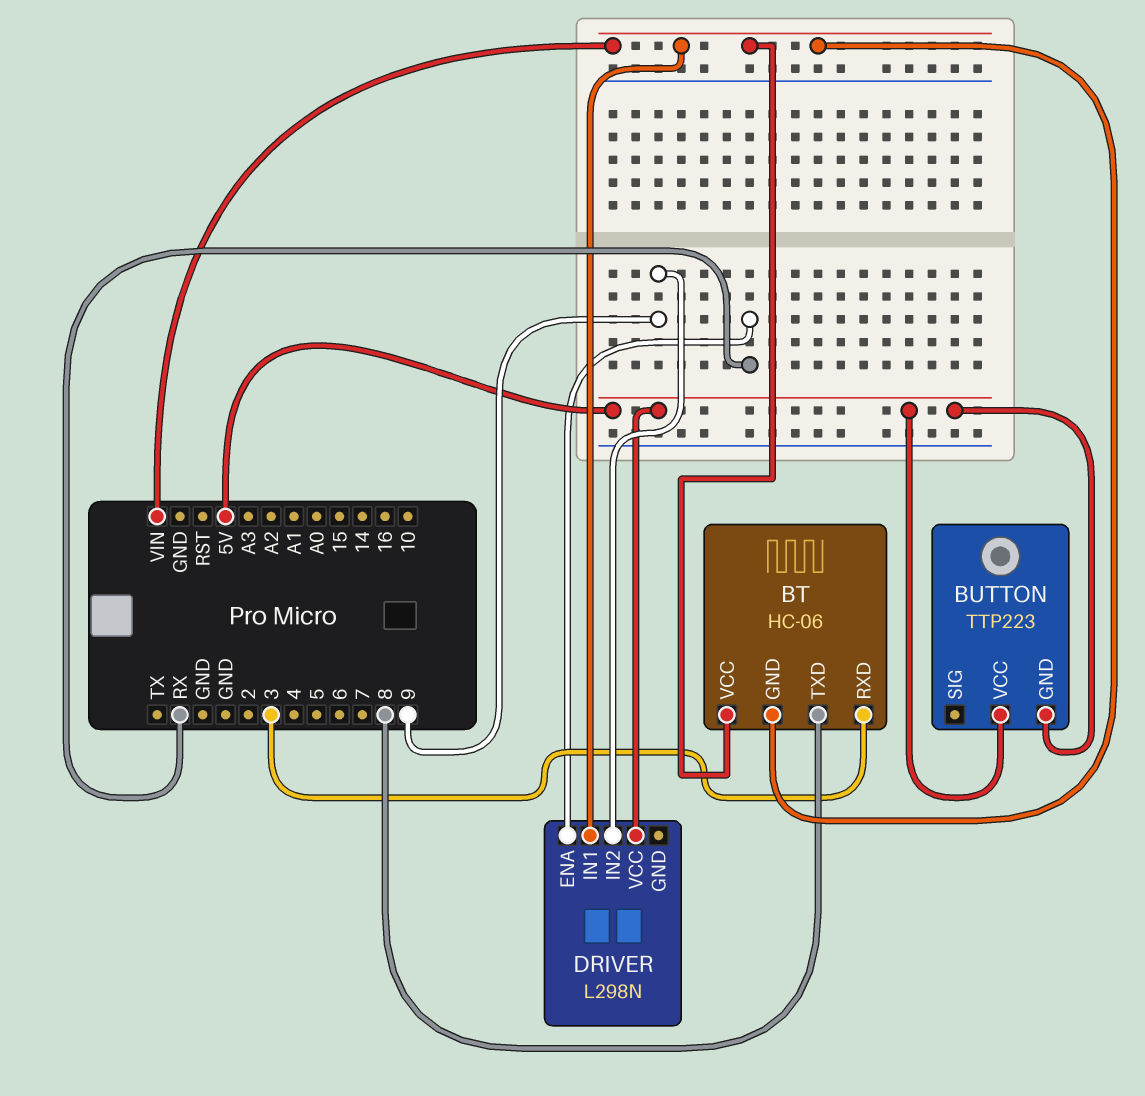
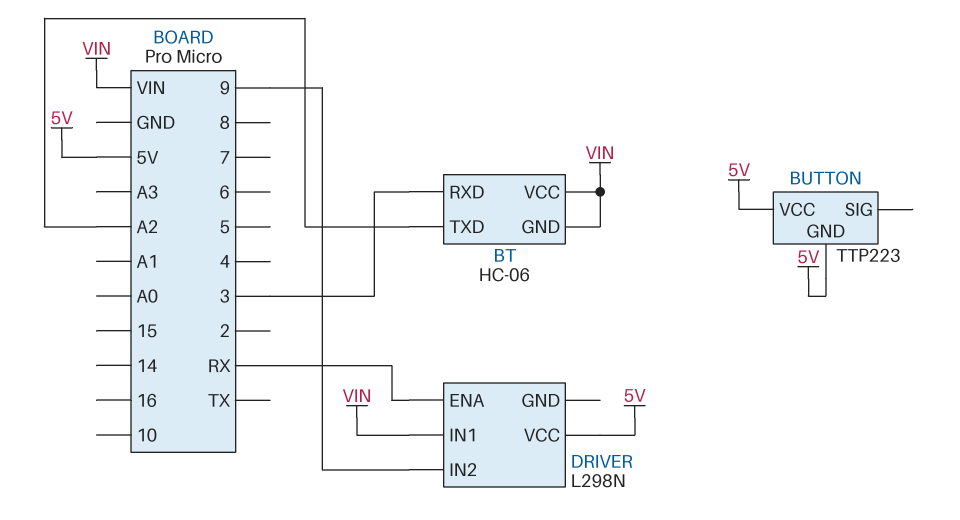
BT pin TXD: 8 -> A2

